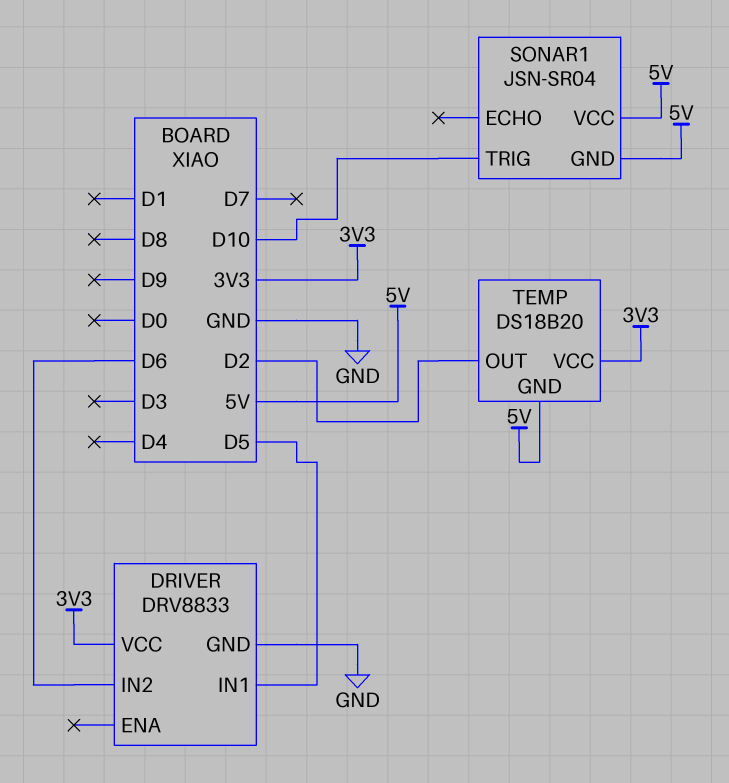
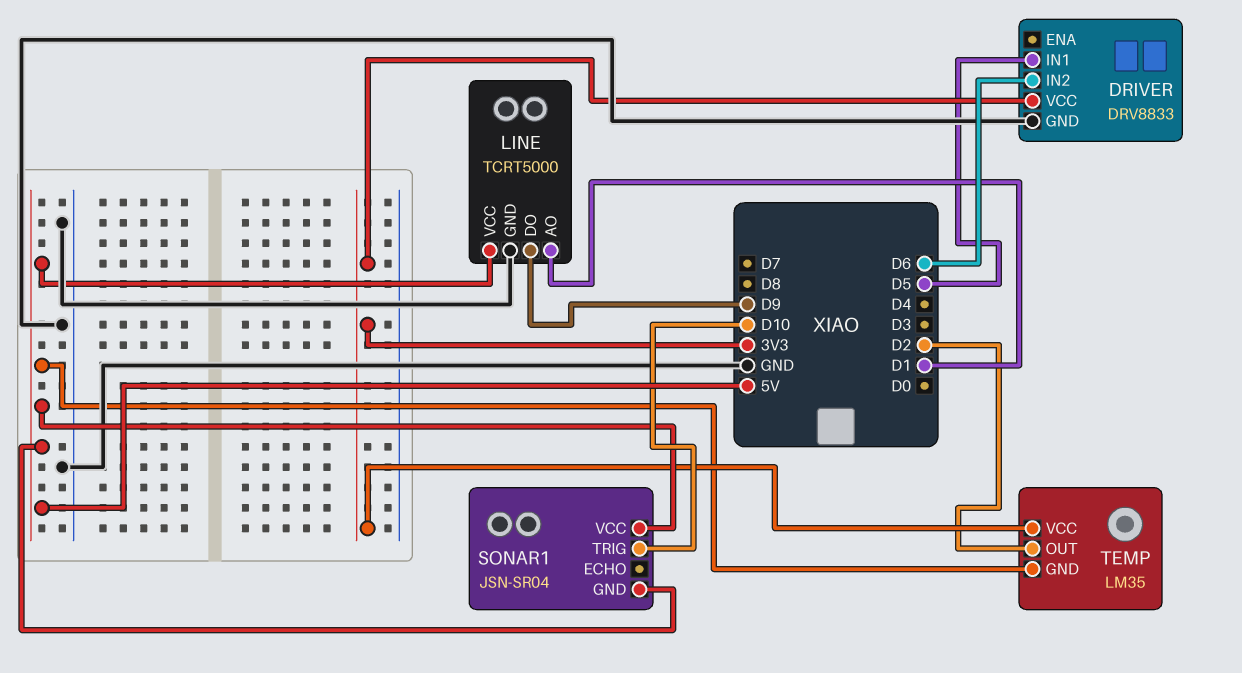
LINE: none -> TCRT5000
LINE pin AO: none -> D1
LINE pin DO: none -> D9
LINE pin GND: none -> GND
LINE pin VCC: none -> 5V
TEMP: DS18B20 -> LM35

